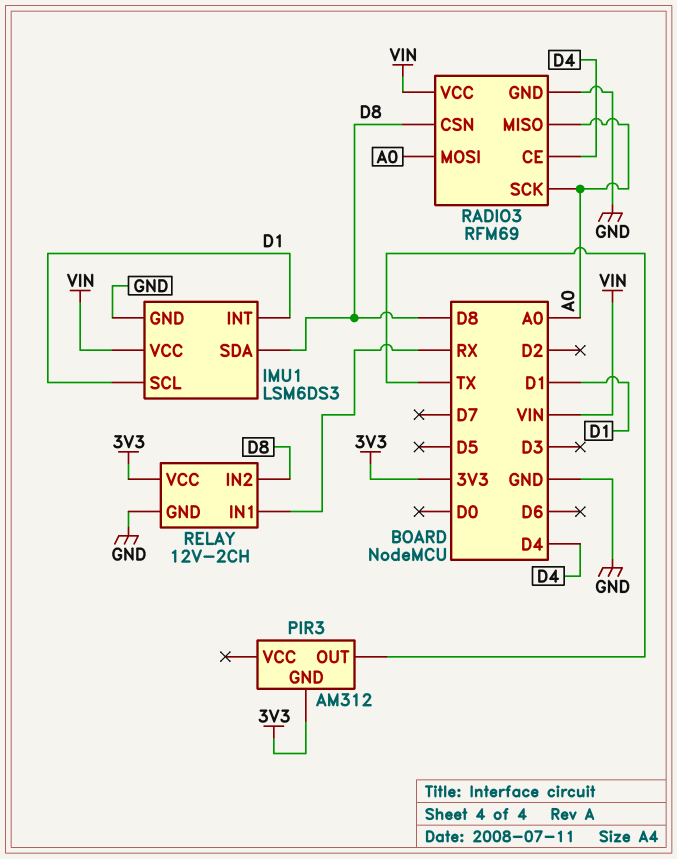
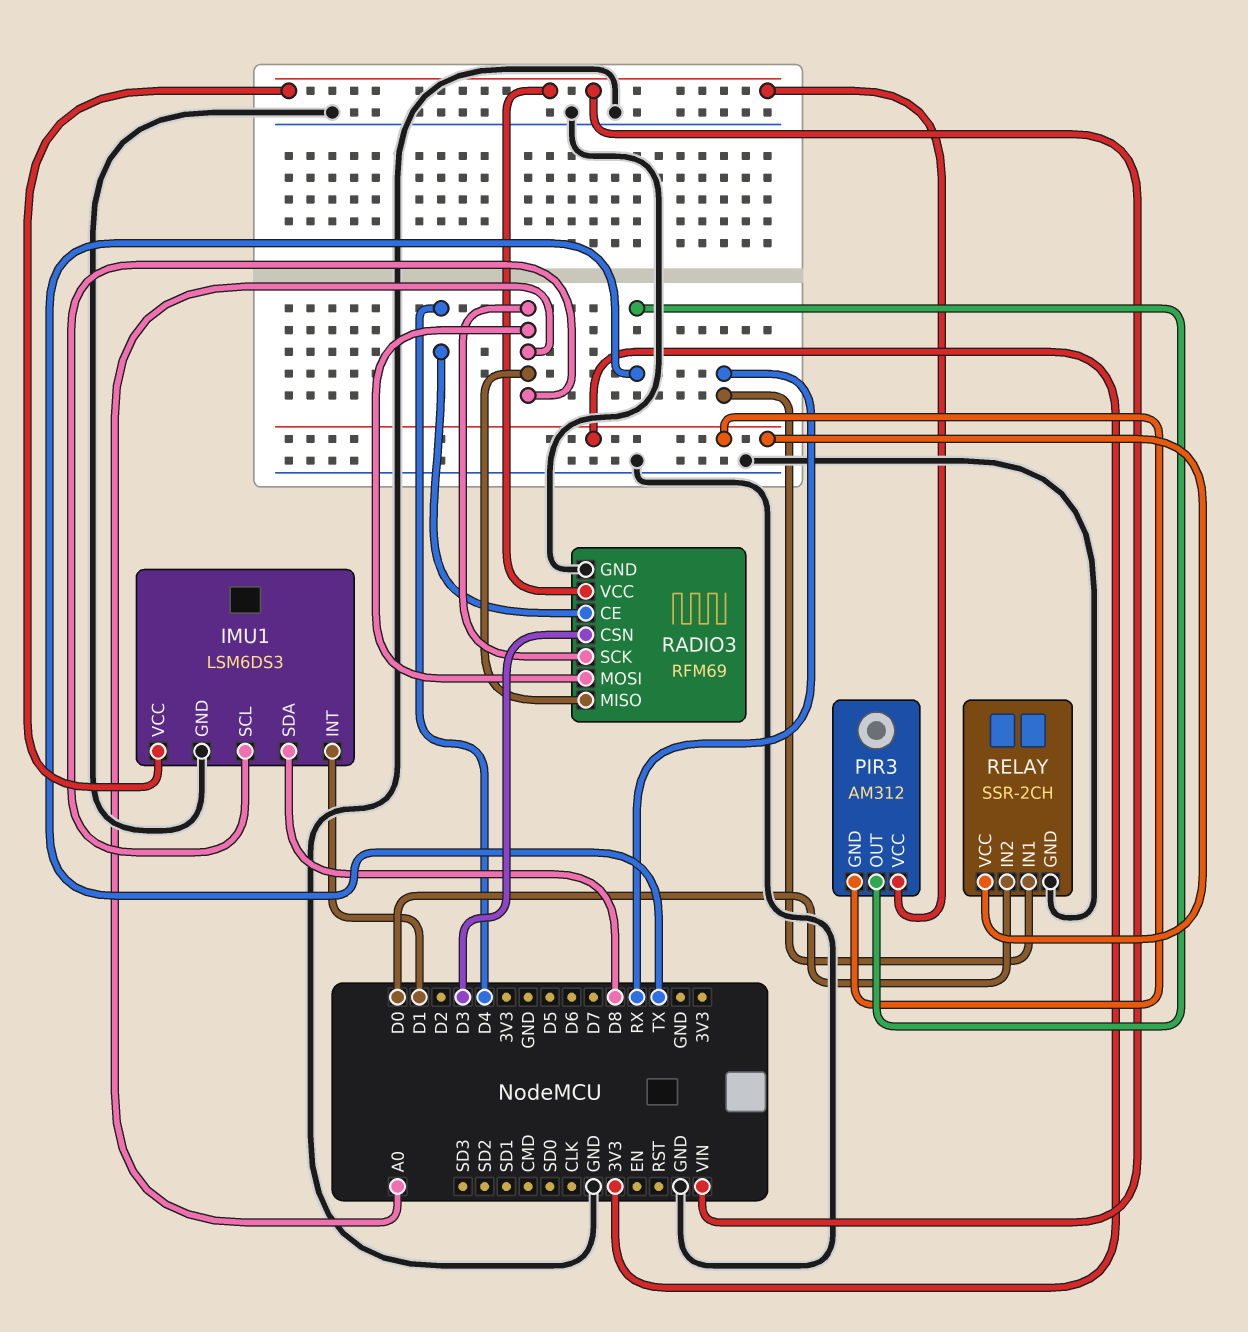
IMU1 pin SCL: D1 -> A0
PIR3 pin VCC: none -> VIN
RADIO3 pin CSN: D8 -> D3
RELAY: 12V-2CH -> SSR-2CH
RELAY pin IN2: D8 -> D0

